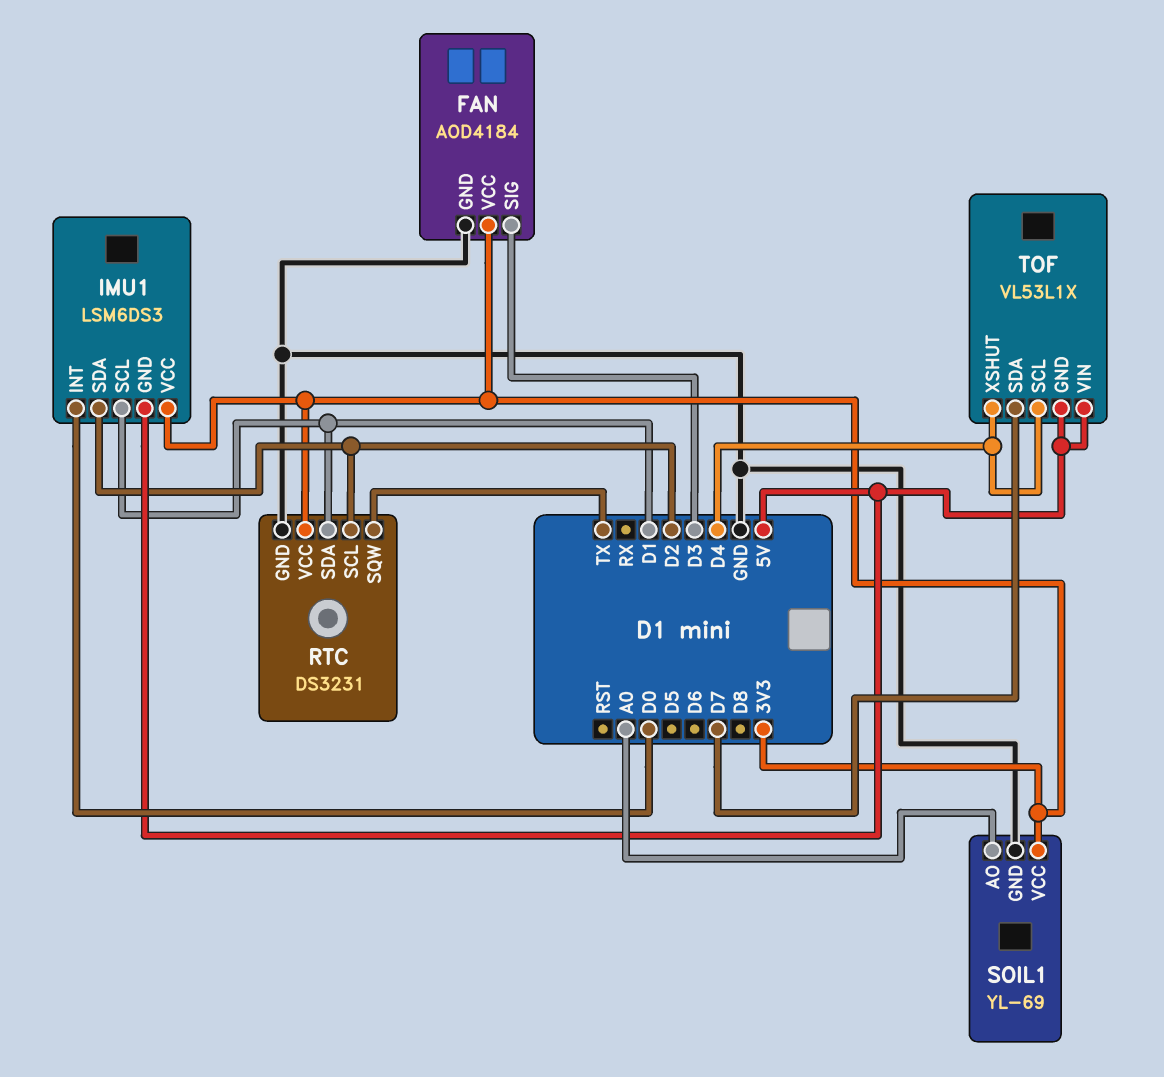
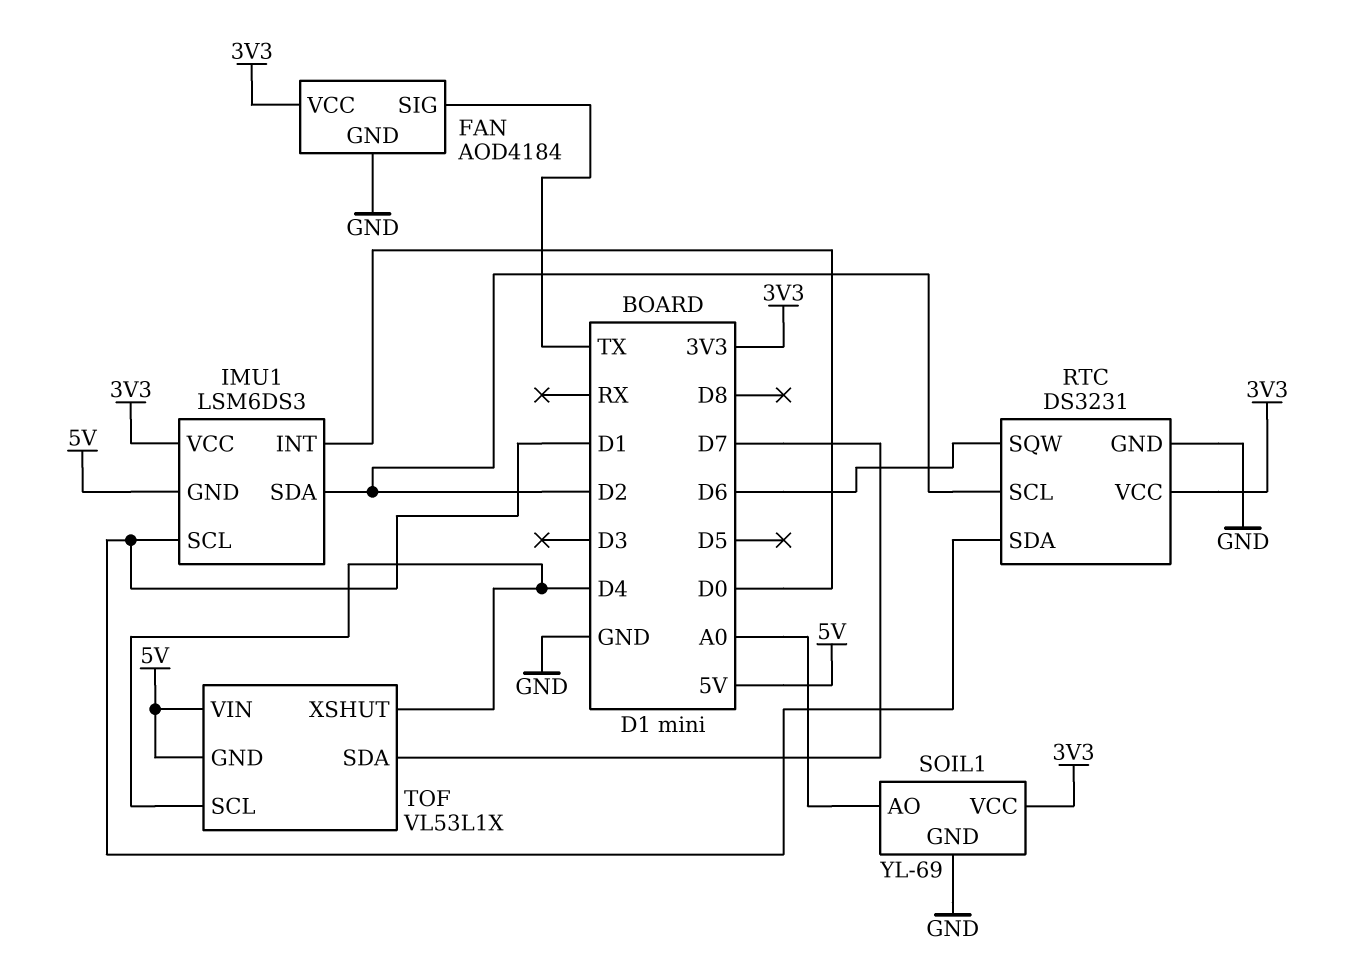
FAN pin SIG: D3 -> TX
RTC pin SQW: TX -> D6

